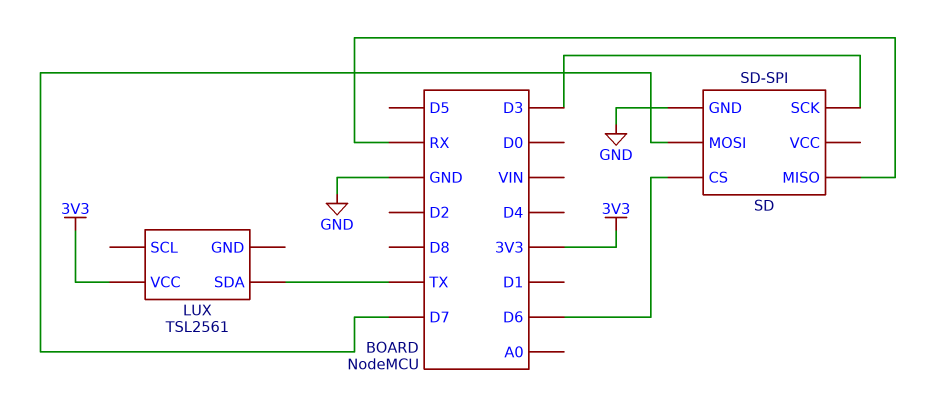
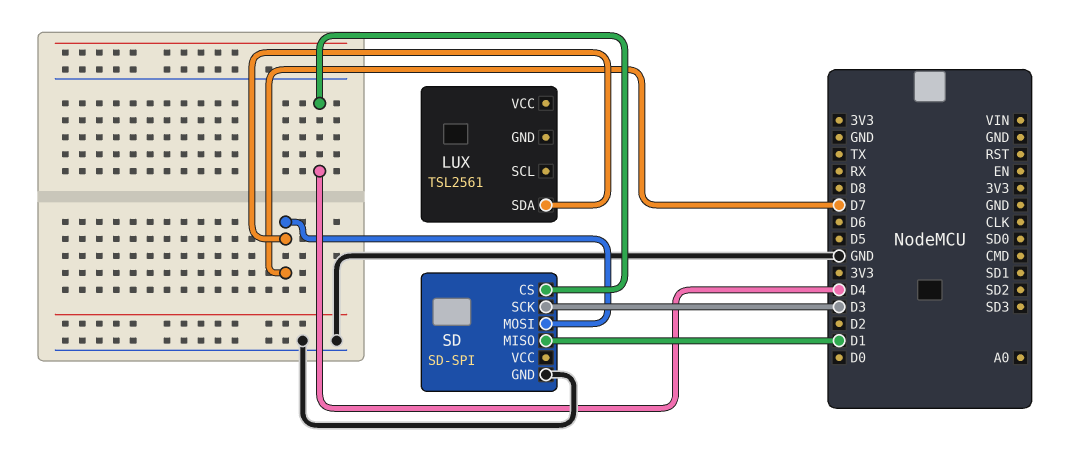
LUX pin SDA: TX -> D7
LUX pin VCC: 3V3 -> none
SD pin CS: D6 -> D4
SD pin MISO: RX -> D1

